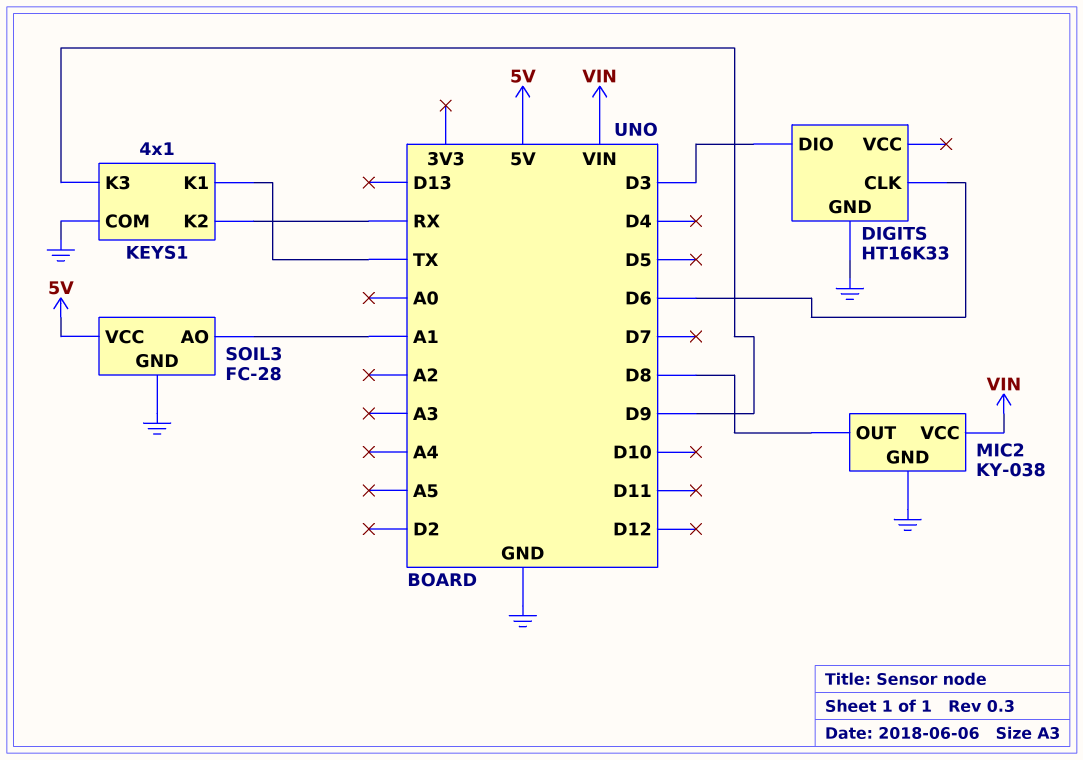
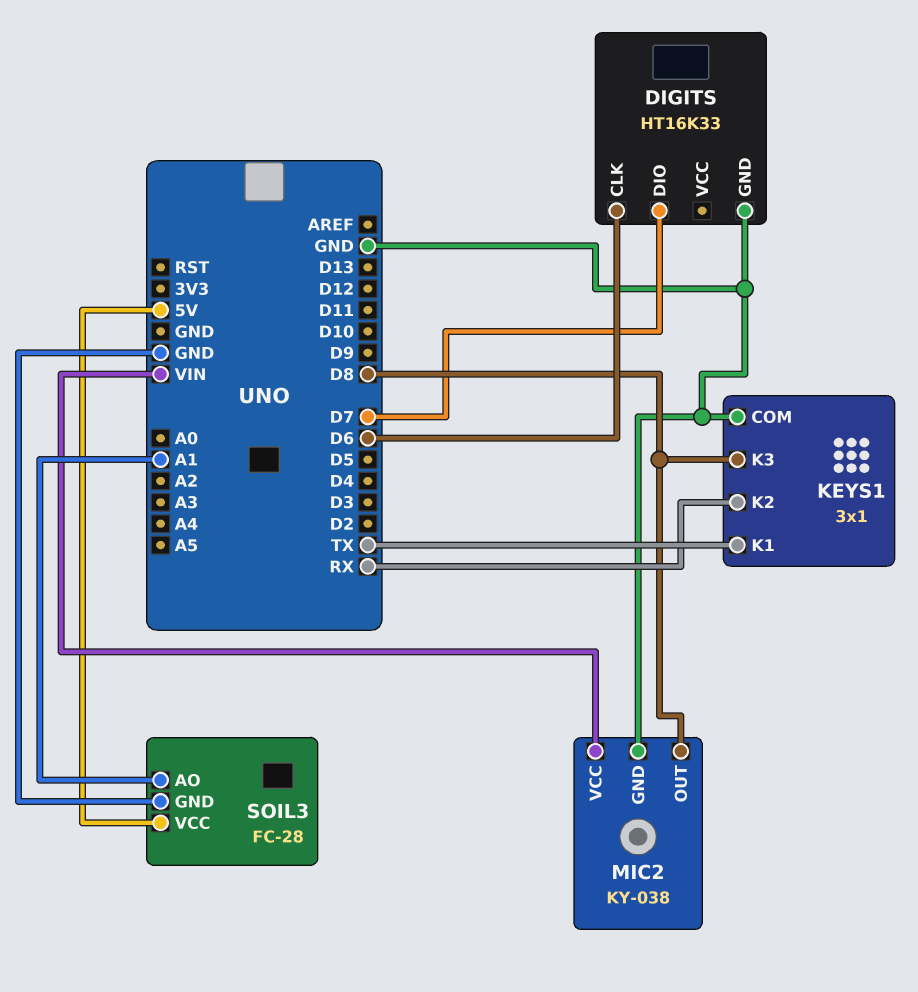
DIGITS pin DIO: D3 -> D7
KEYS1: 4x1 -> 3x1
KEYS1 pin K3: D9 -> D8

